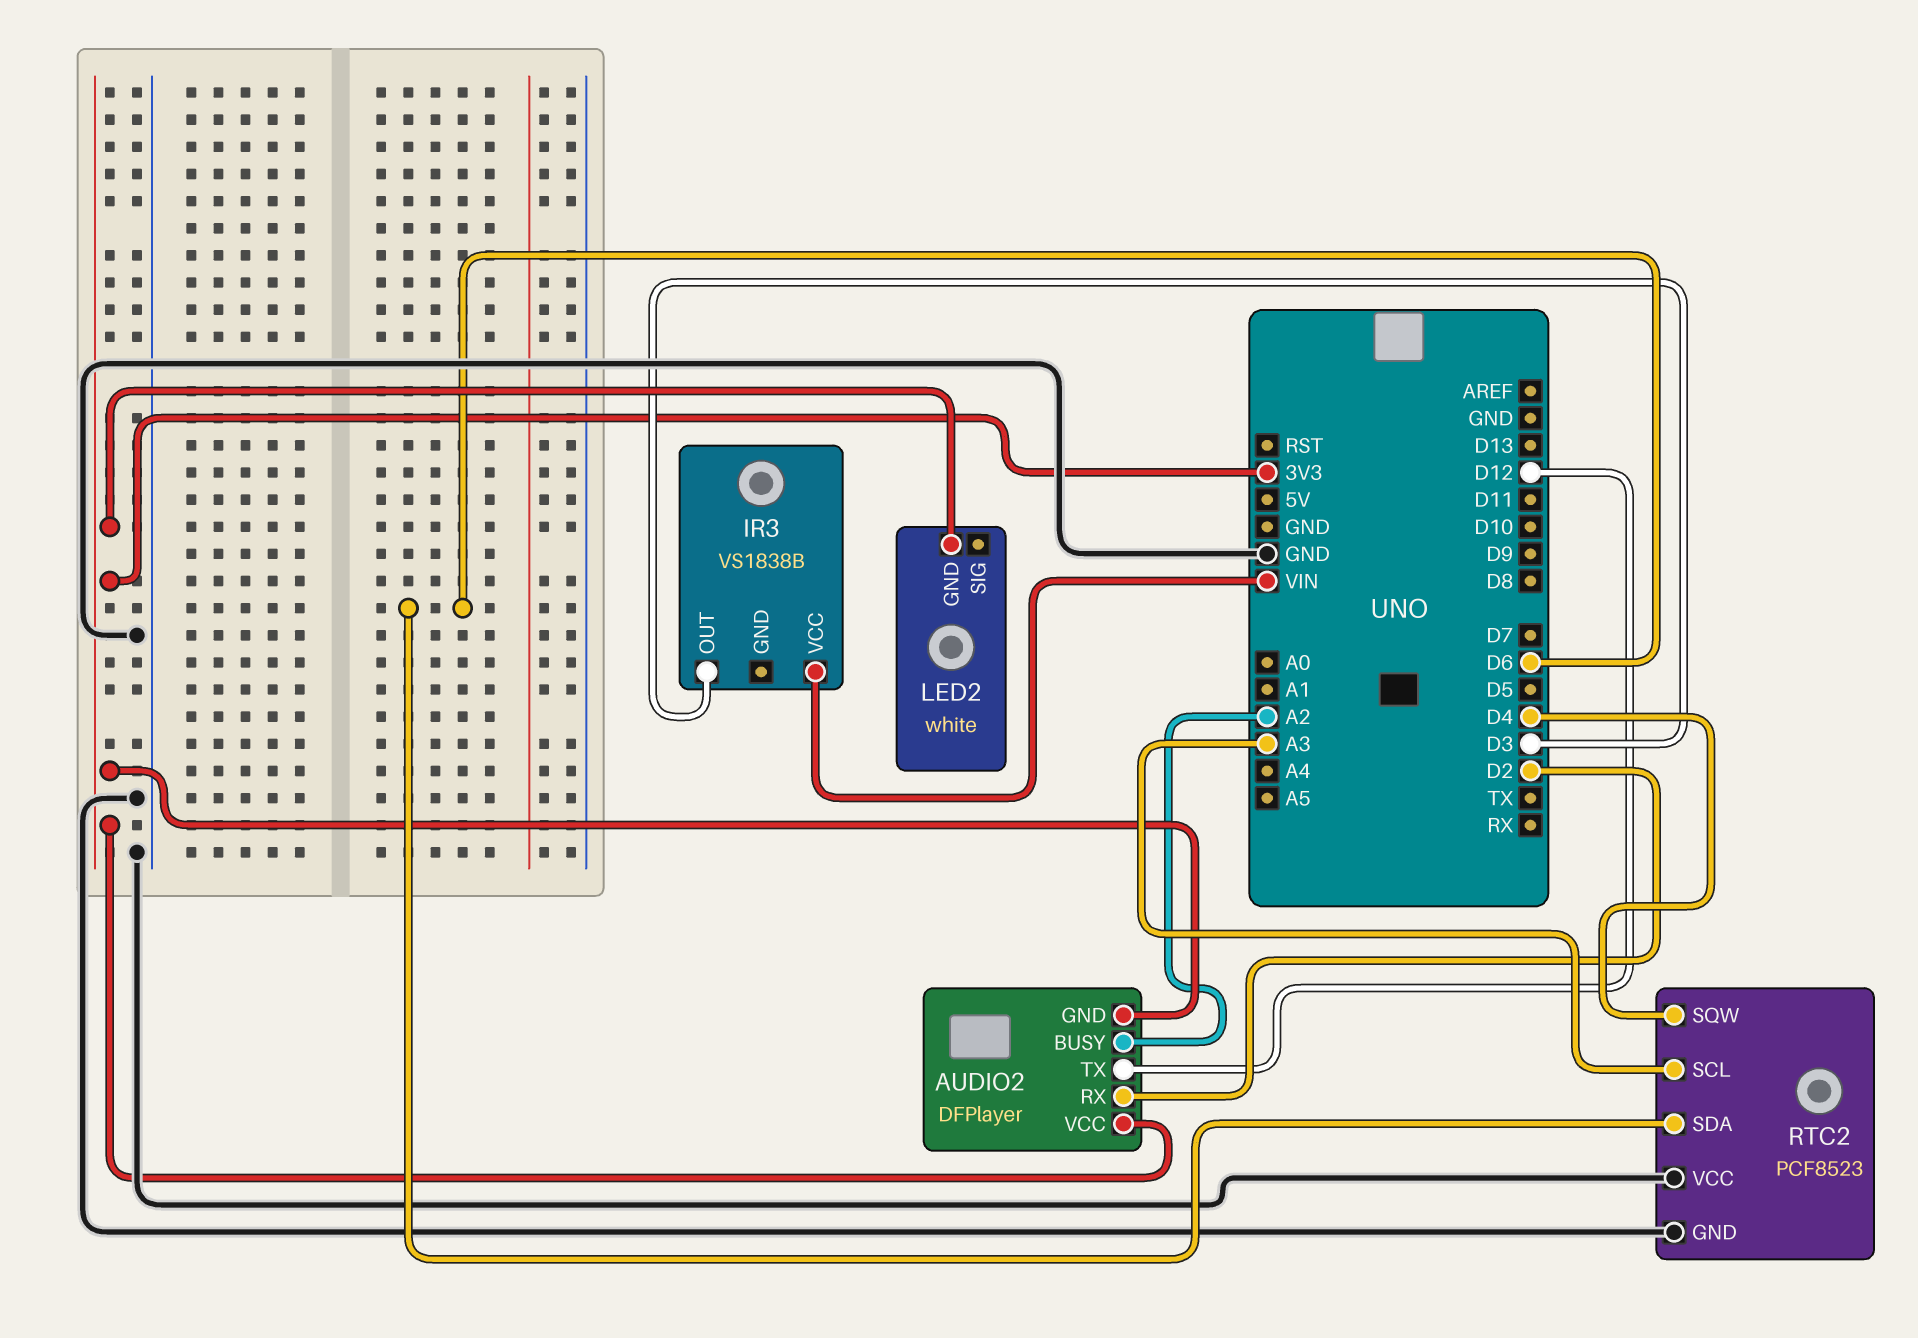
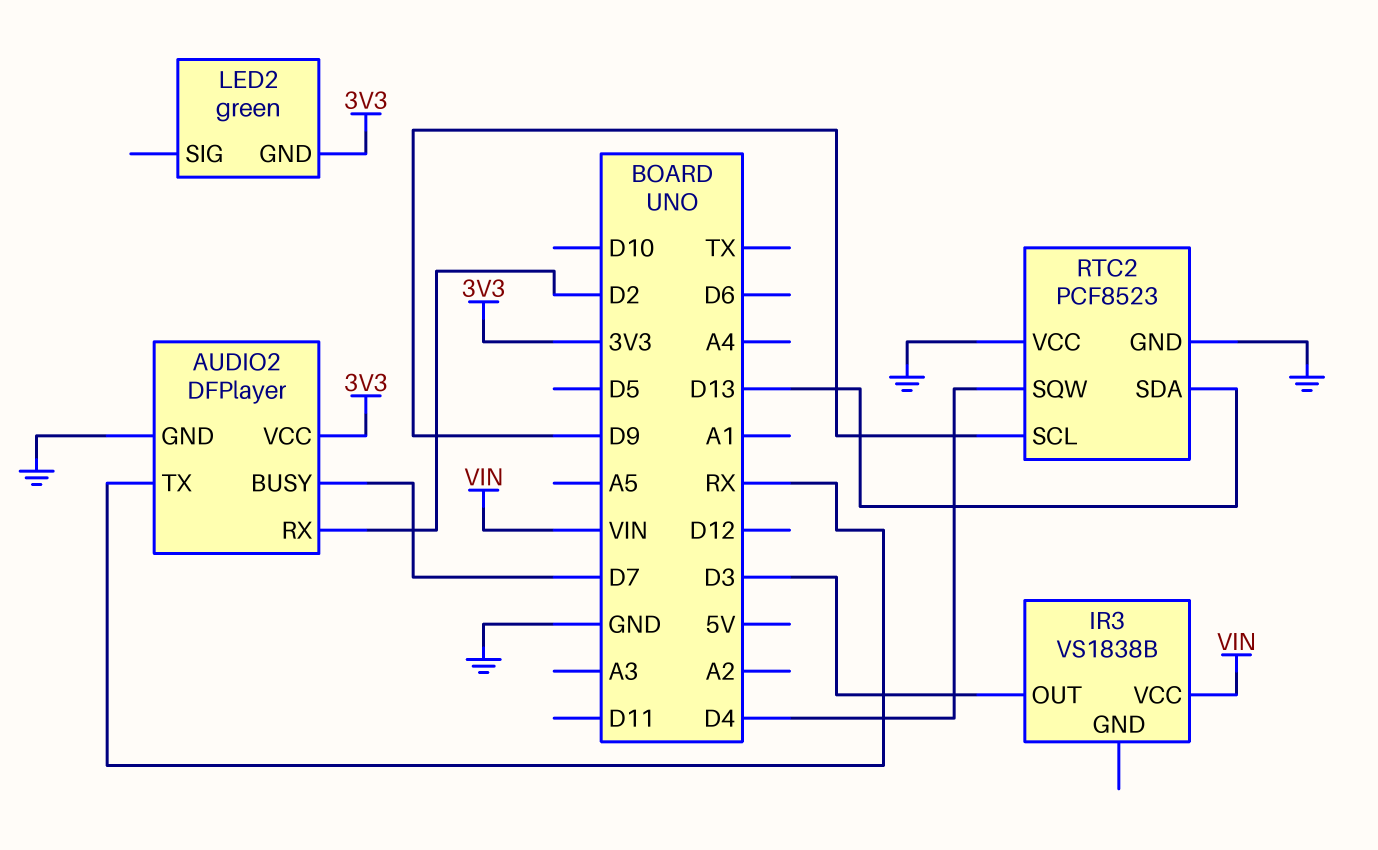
AUDIO2 pin BUSY: A2 -> D7
AUDIO2 pin GND: 3V3 -> GND
AUDIO2 pin TX: D12 -> RX
LED2: white -> green
RTC2 pin SCL: A3 -> D9
RTC2 pin SDA: D6 -> D13

